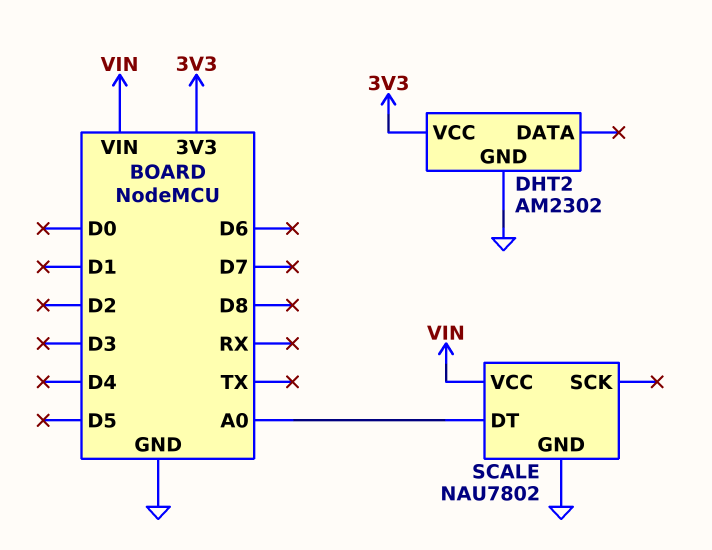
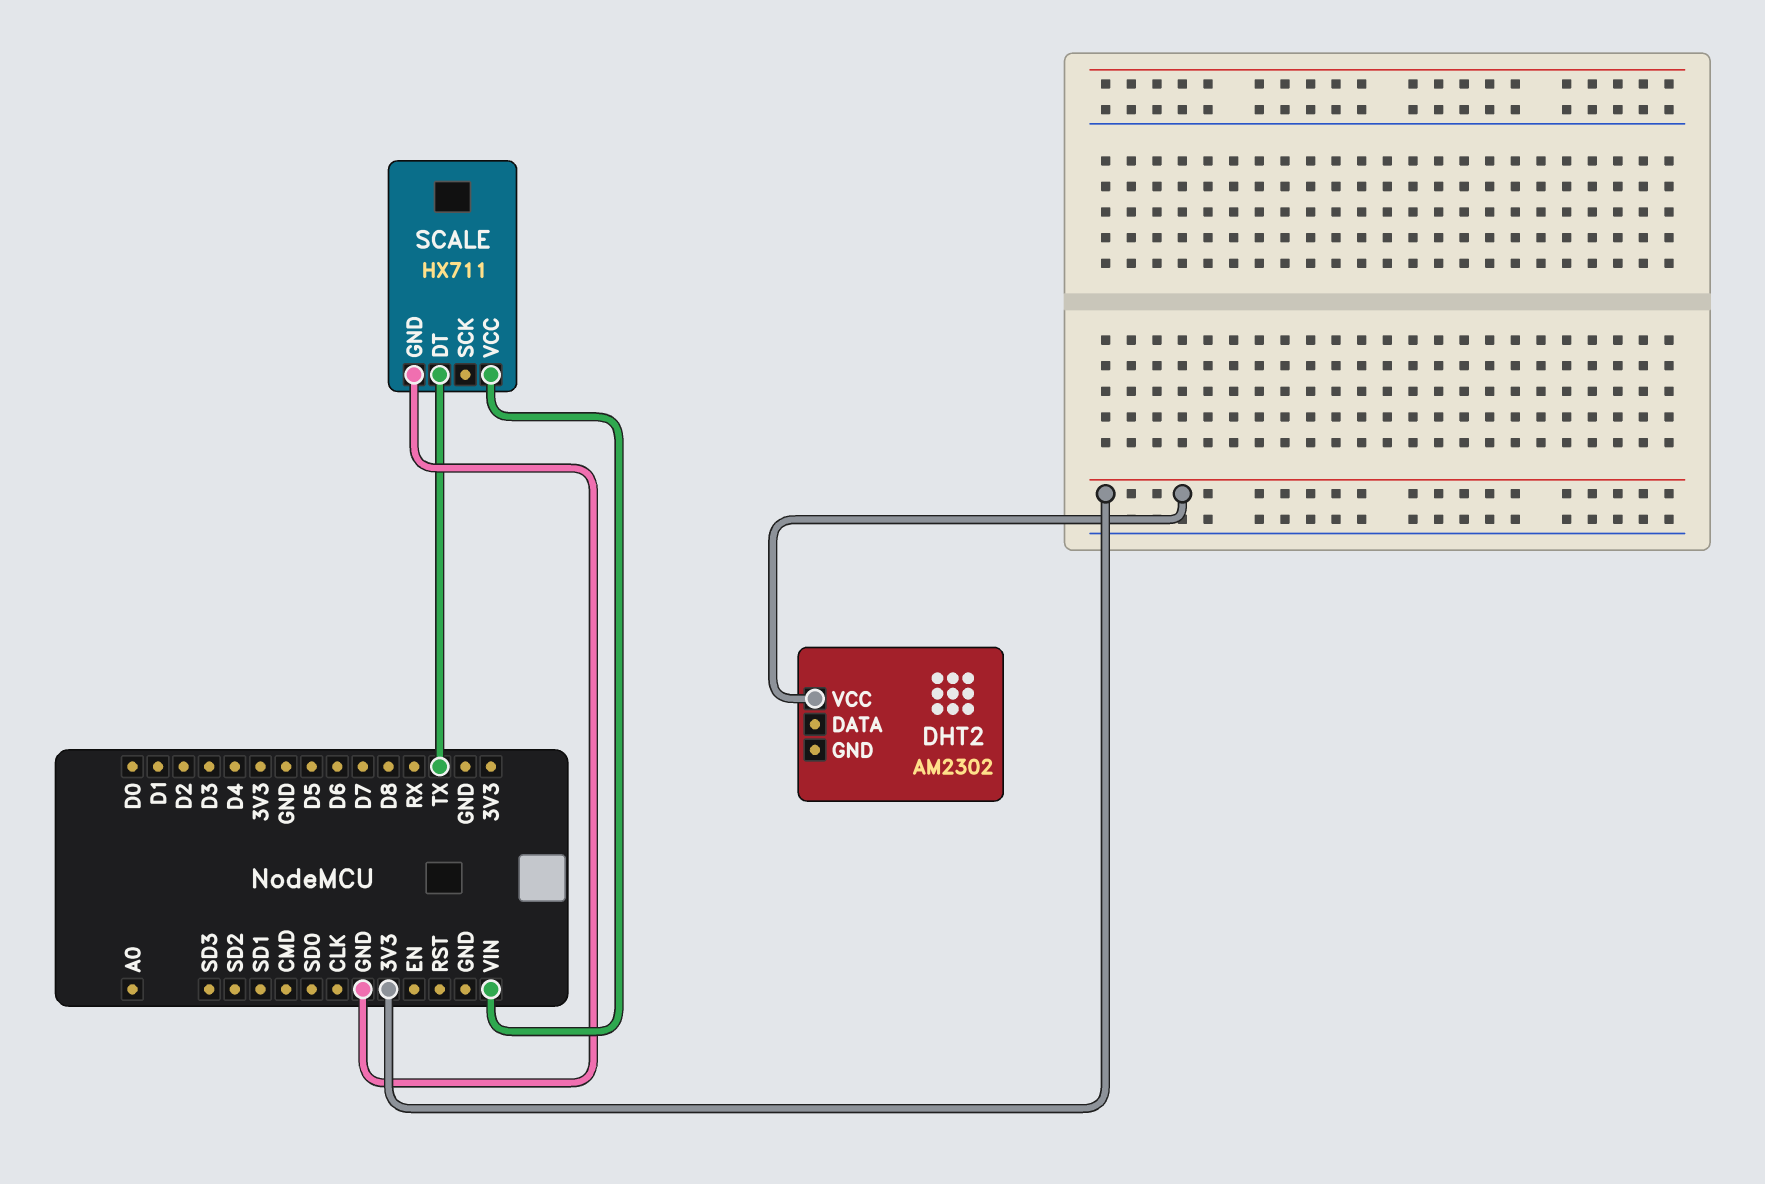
DHT2 pin GND: GND -> none
SCALE: NAU7802 -> HX711
SCALE pin DT: A0 -> TX

